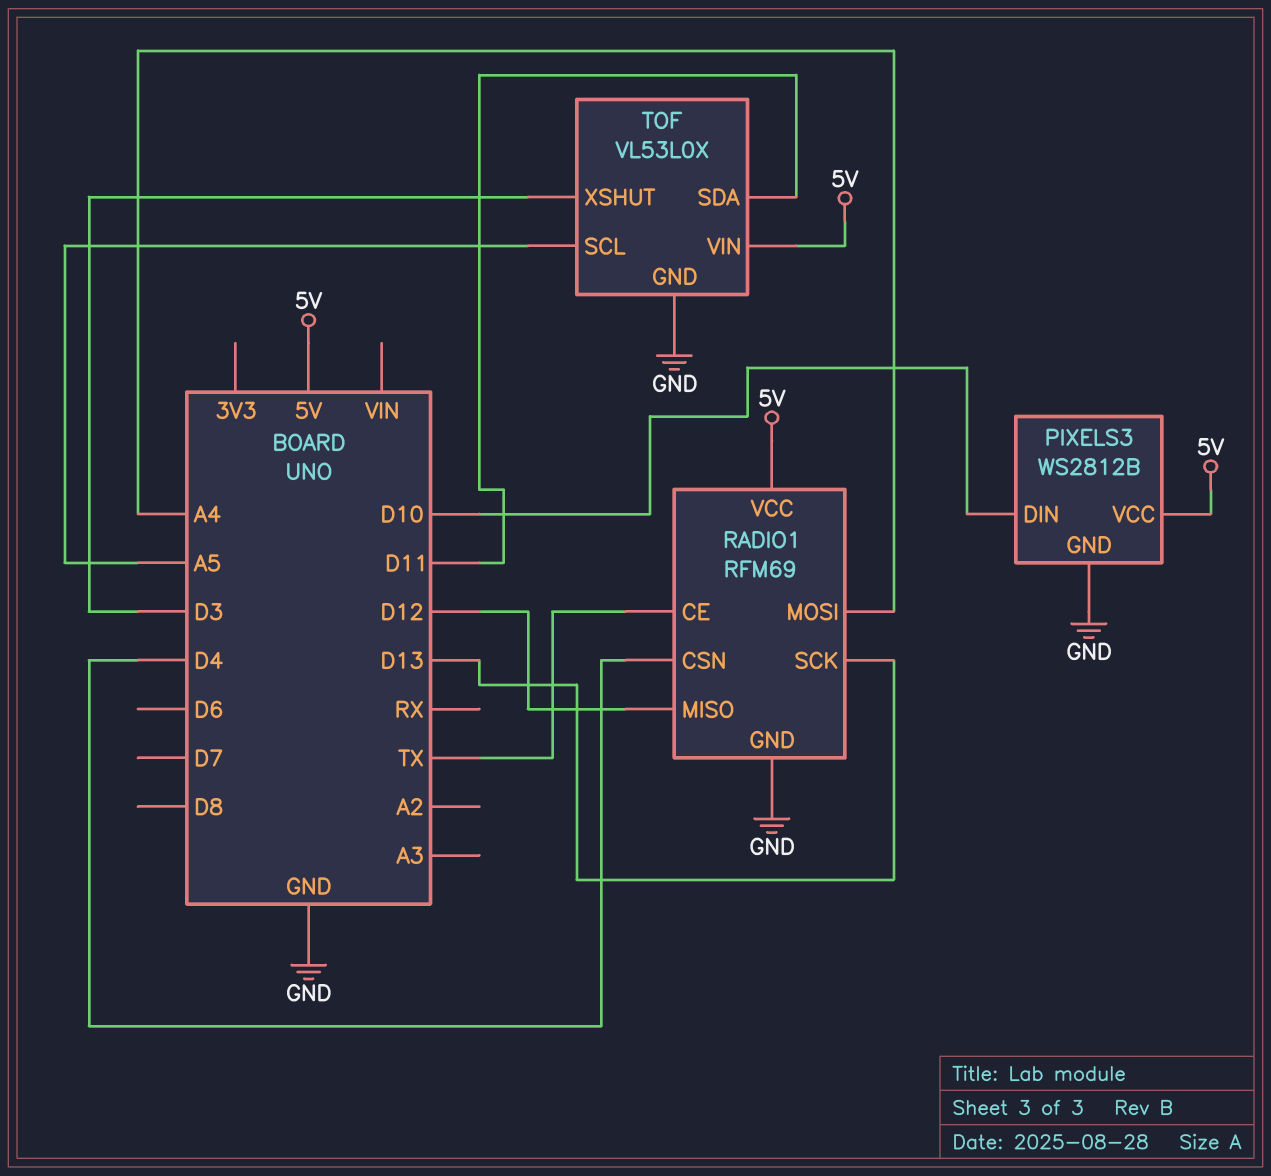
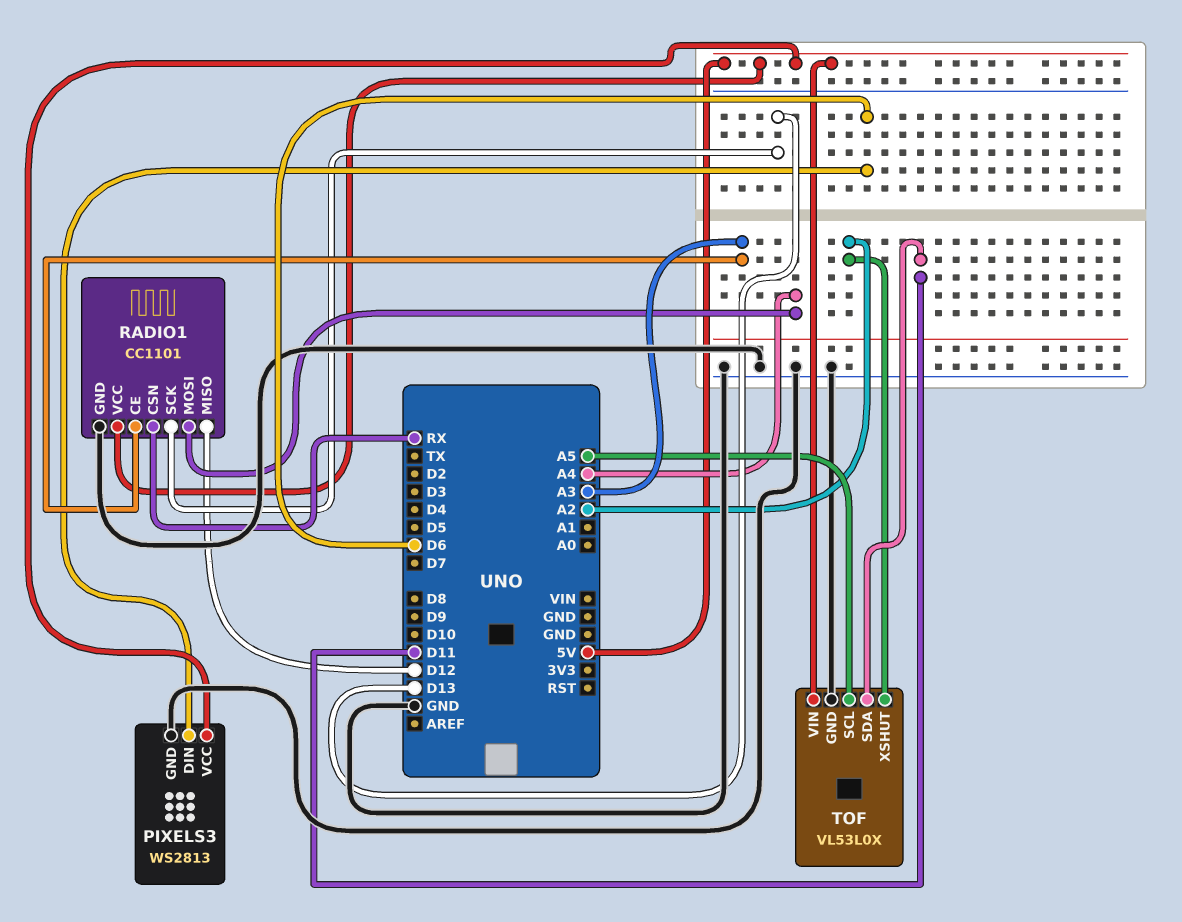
PIXELS3: WS2812B -> WS2813
PIXELS3 pin DIN: D10 -> D6
RADIO1: RFM69 -> CC1101
RADIO1 pin CE: TX -> A3
RADIO1 pin CSN: D4 -> RX
TOF pin XSHUT: D3 -> A2

